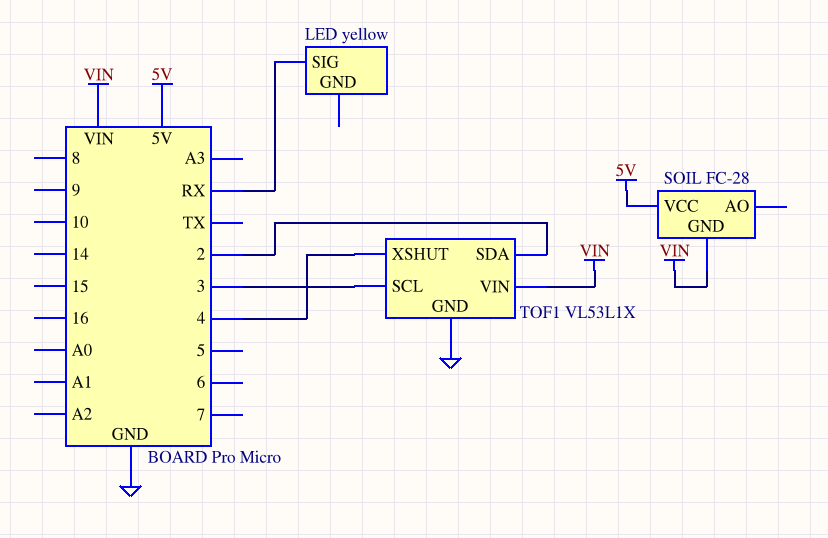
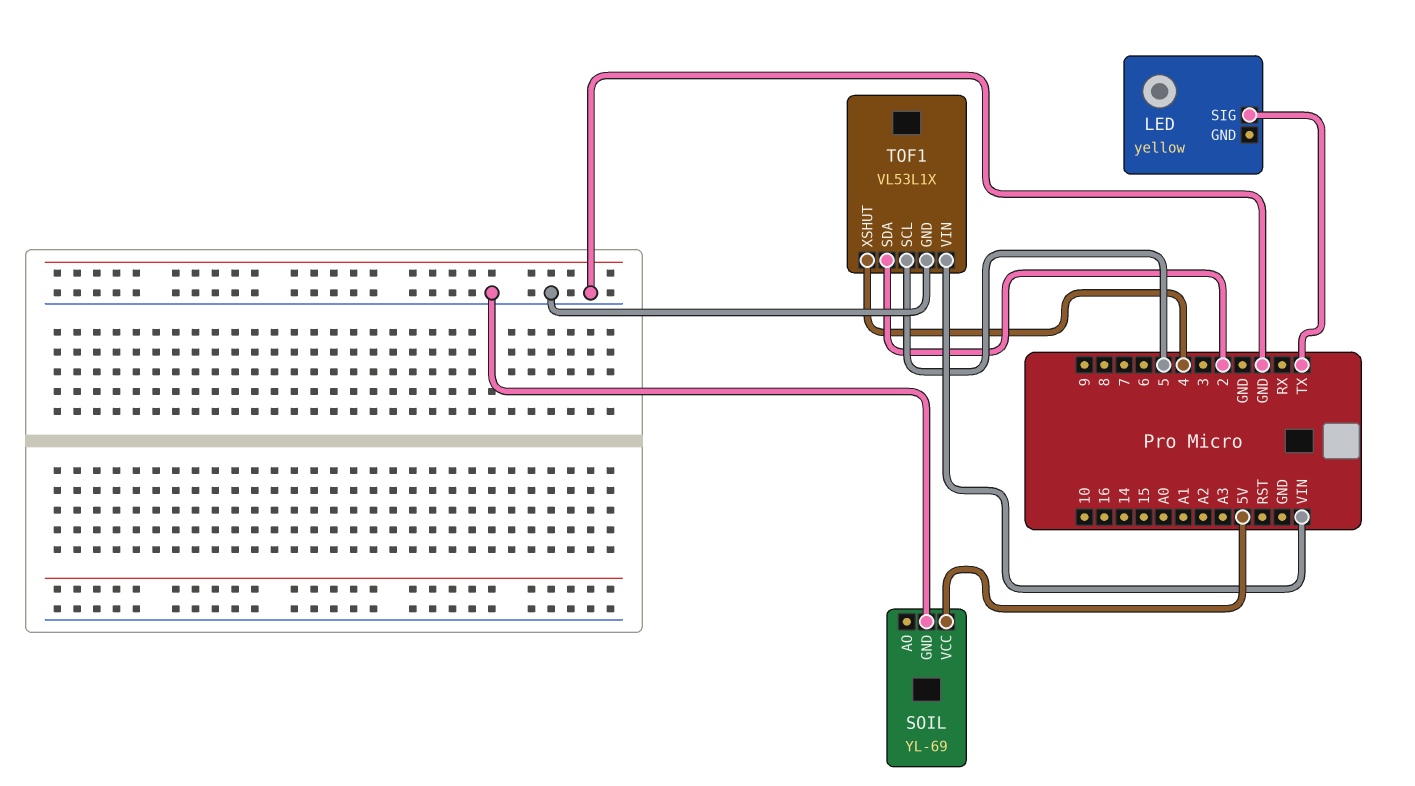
LED pin SIG: RX -> TX
SOIL: FC-28 -> YL-69
SOIL pin GND: VIN -> GND
TOF1 pin SCL: 3 -> 5

